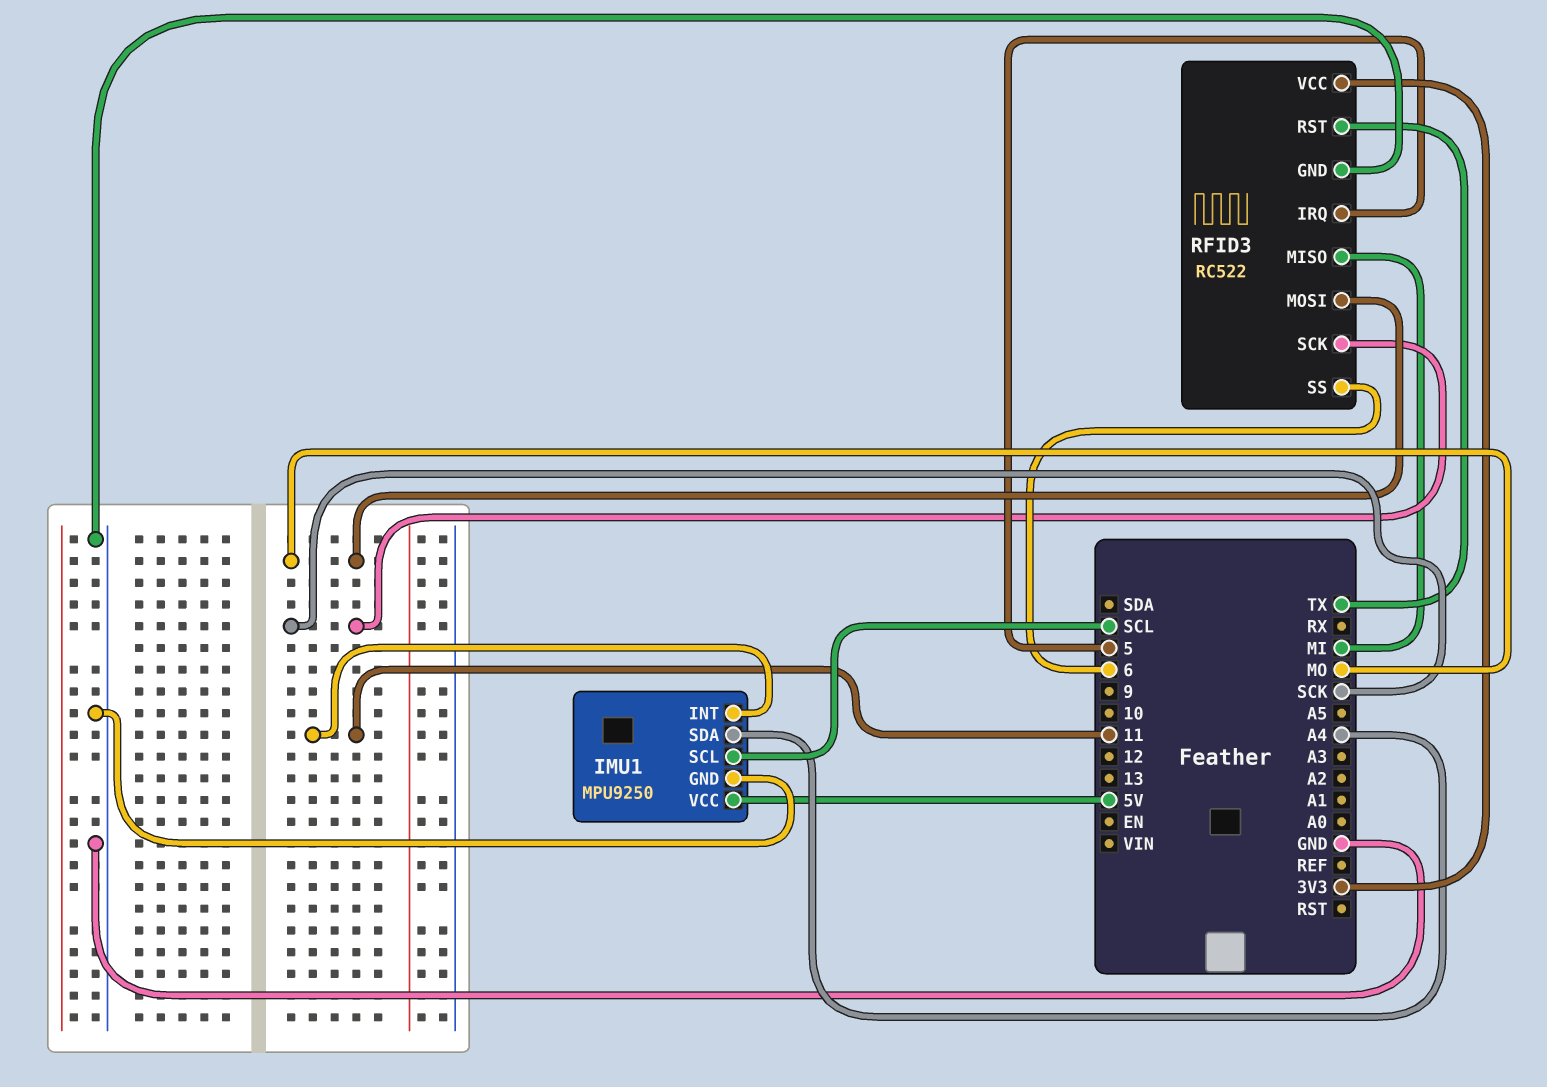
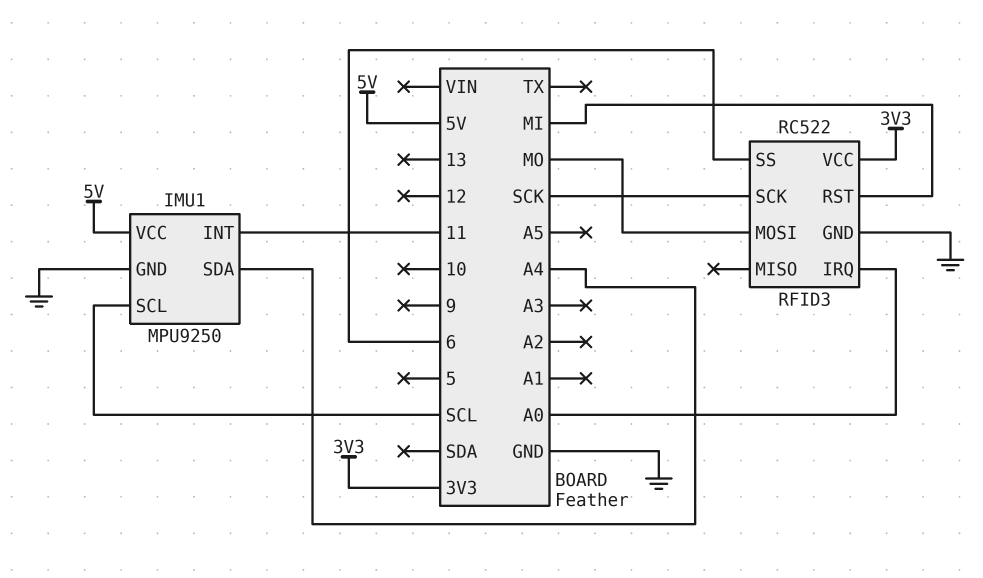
RFID3 pin IRQ: 5 -> A0
RFID3 pin MISO: MI -> none
RFID3 pin RST: TX -> MI

